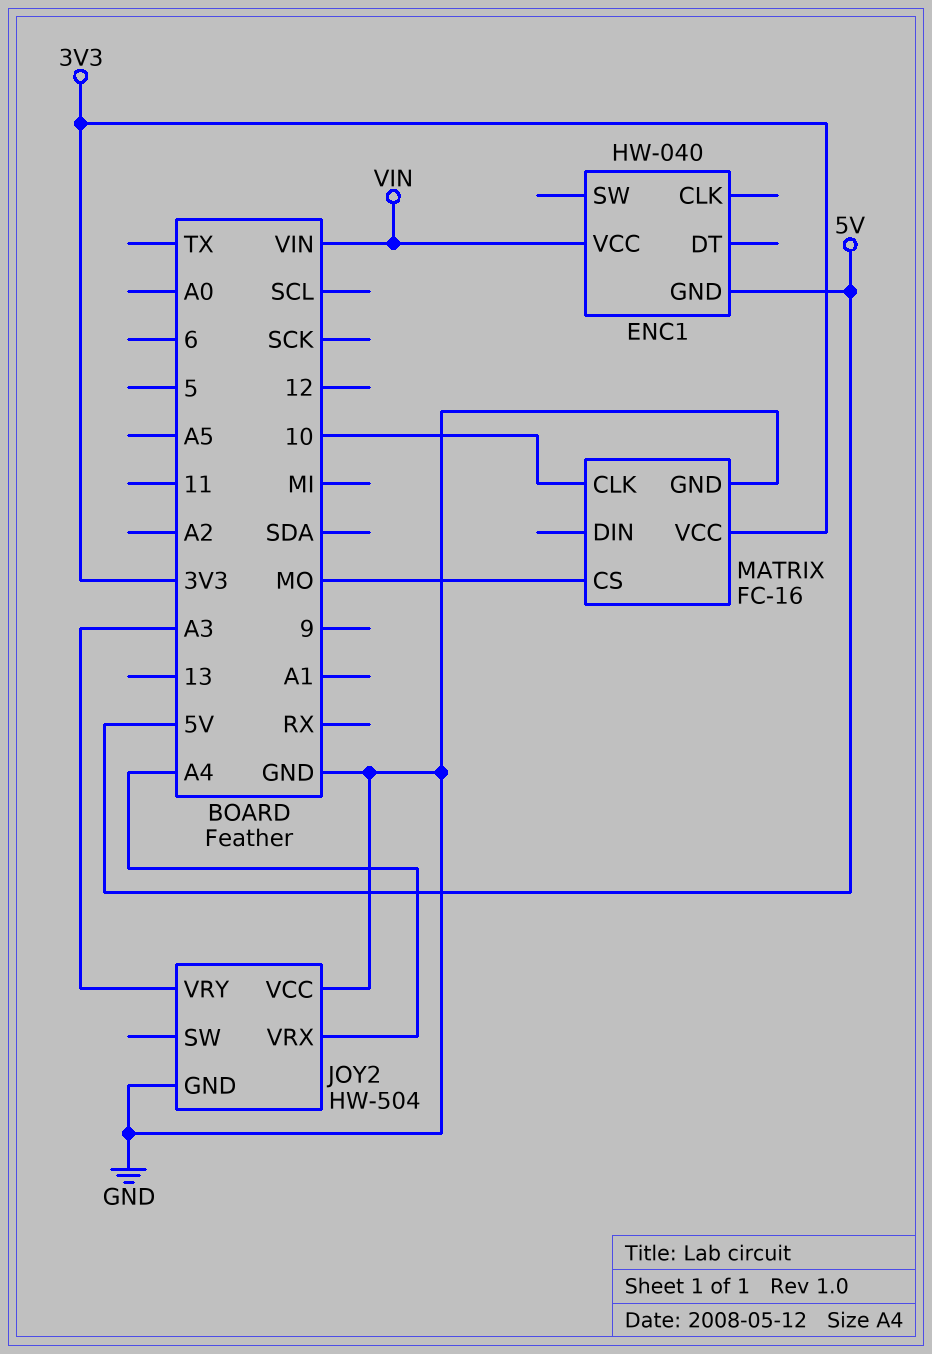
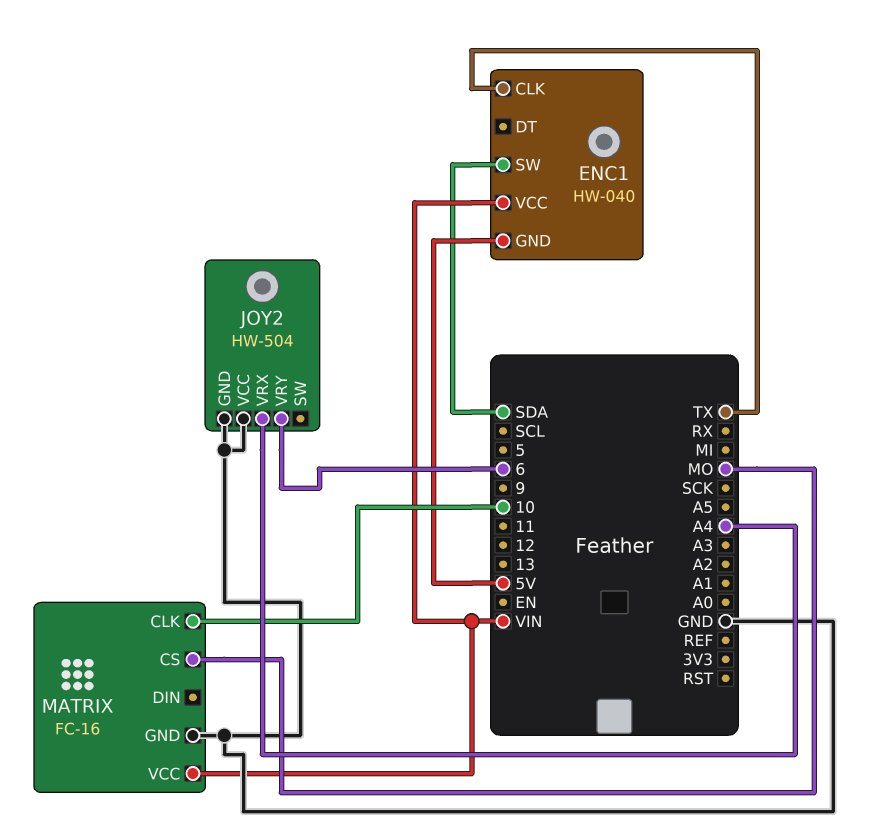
ENC1 pin CLK: none -> TX
ENC1 pin SW: none -> SDA
JOY2 pin VRY: A3 -> 6
MATRIX pin VCC: 3V3 -> VIN

